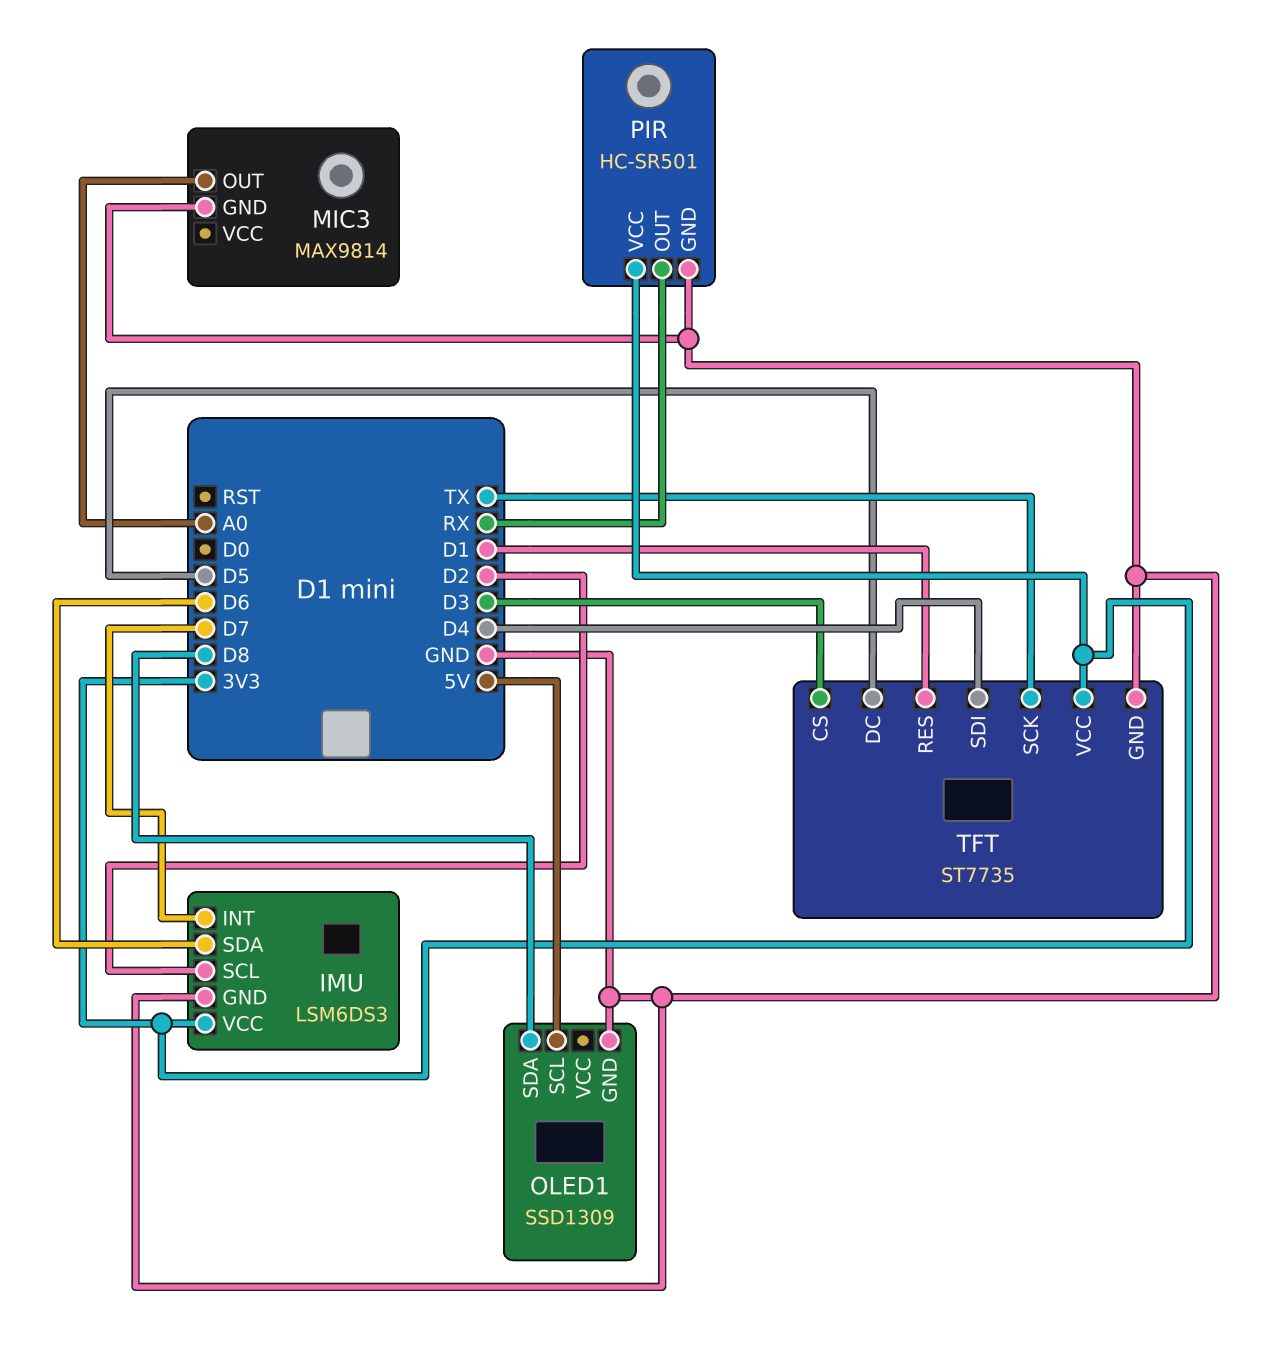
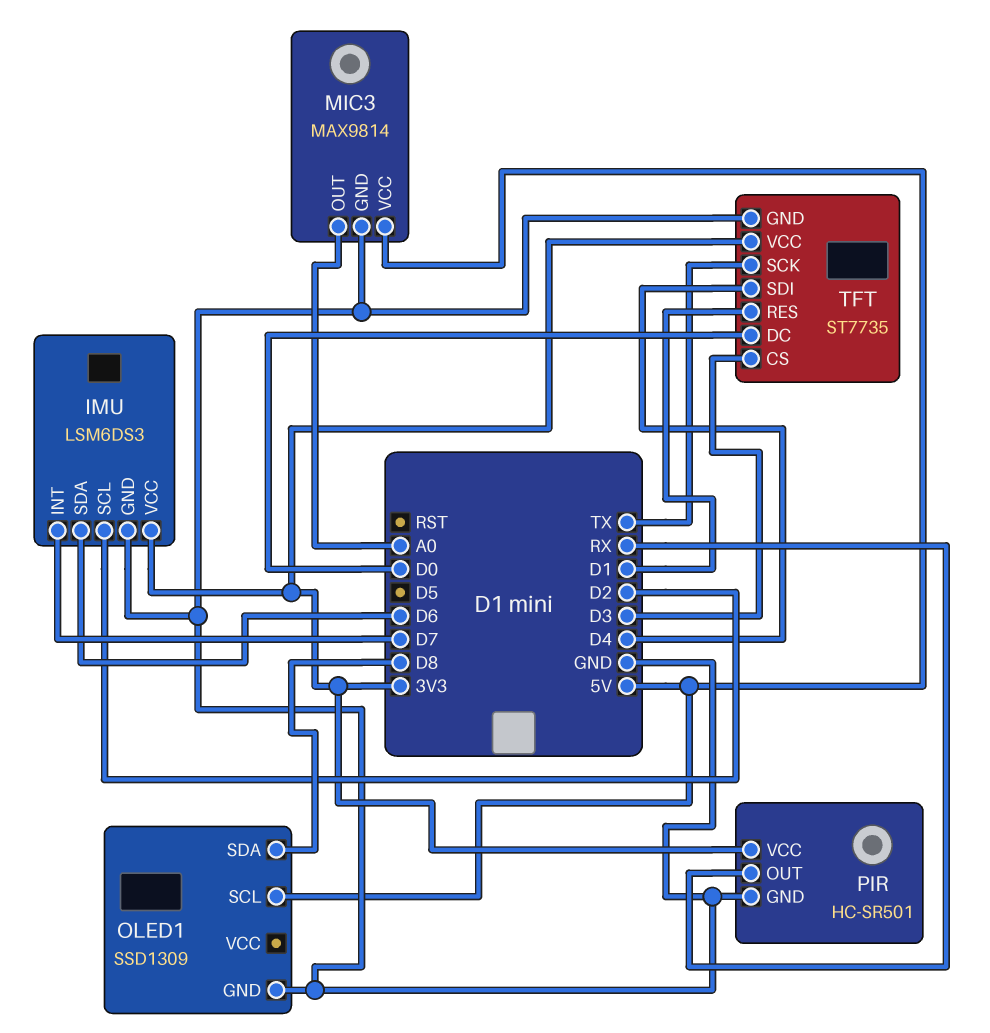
MIC3 pin VCC: none -> 5V
TFT pin DC: D5 -> D0

